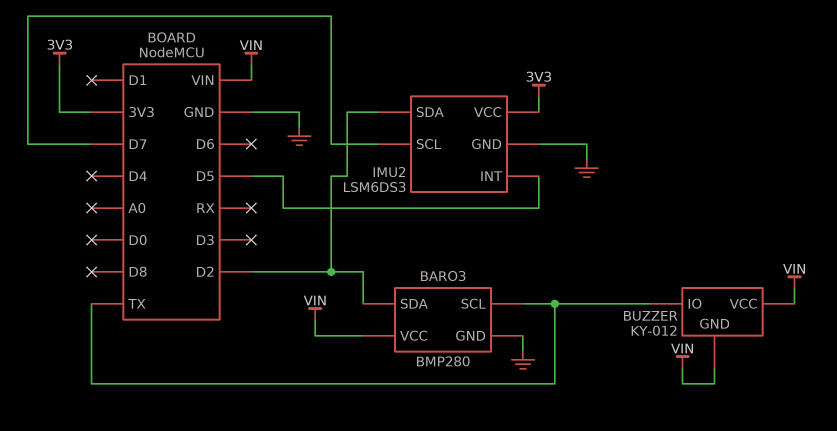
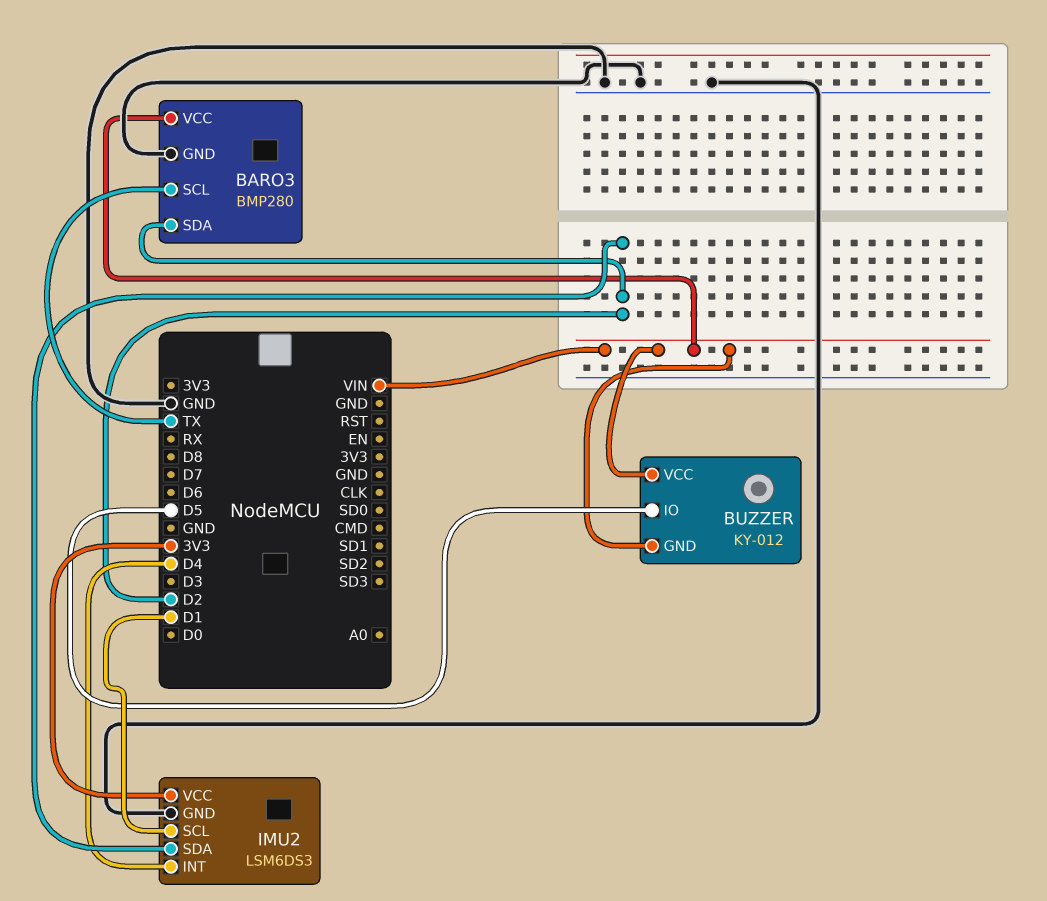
BUZZER pin IO: TX -> D5
IMU2 pin INT: D5 -> D4
IMU2 pin SCL: D7 -> D1

